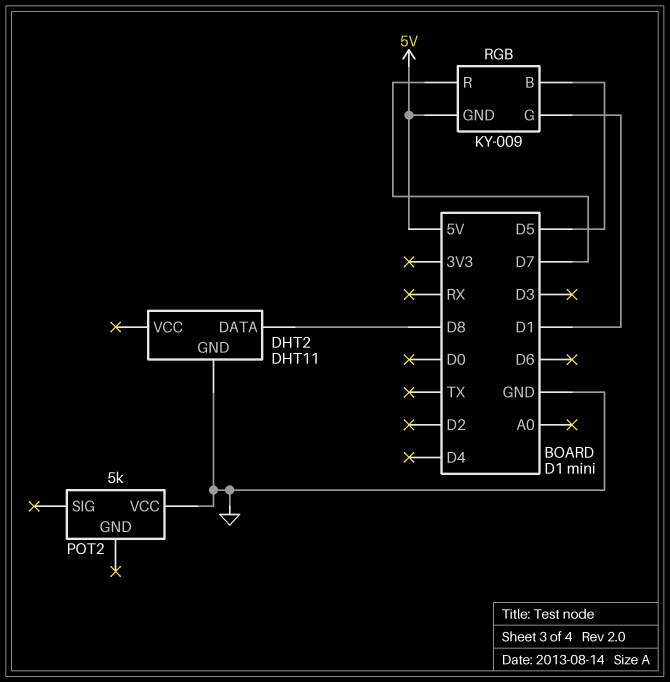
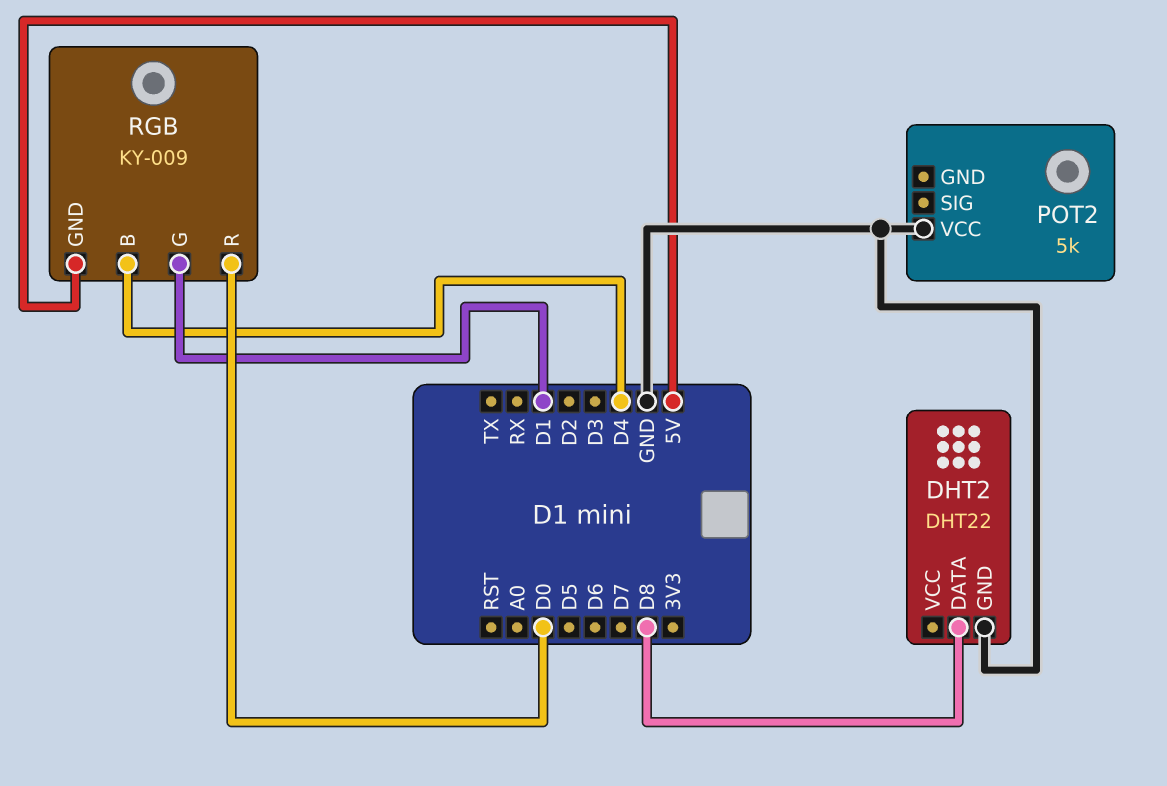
DHT2: DHT11 -> DHT22
RGB pin B: D5 -> D4
RGB pin R: D7 -> D0

